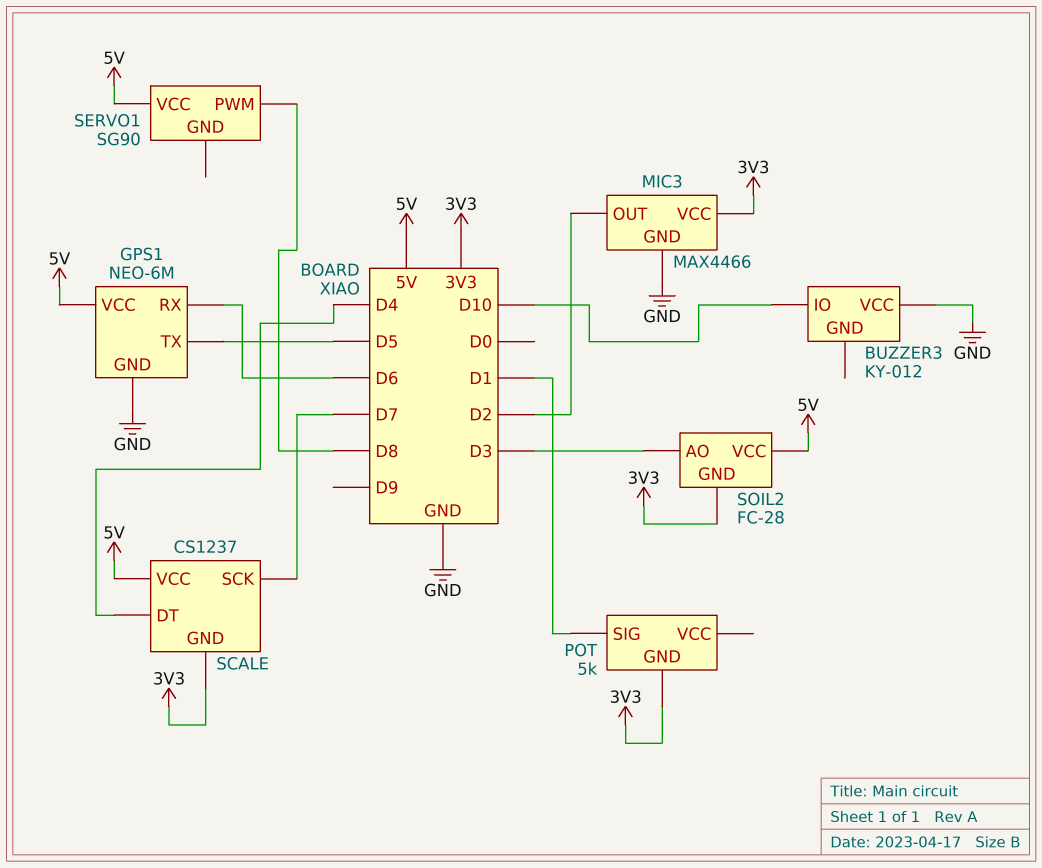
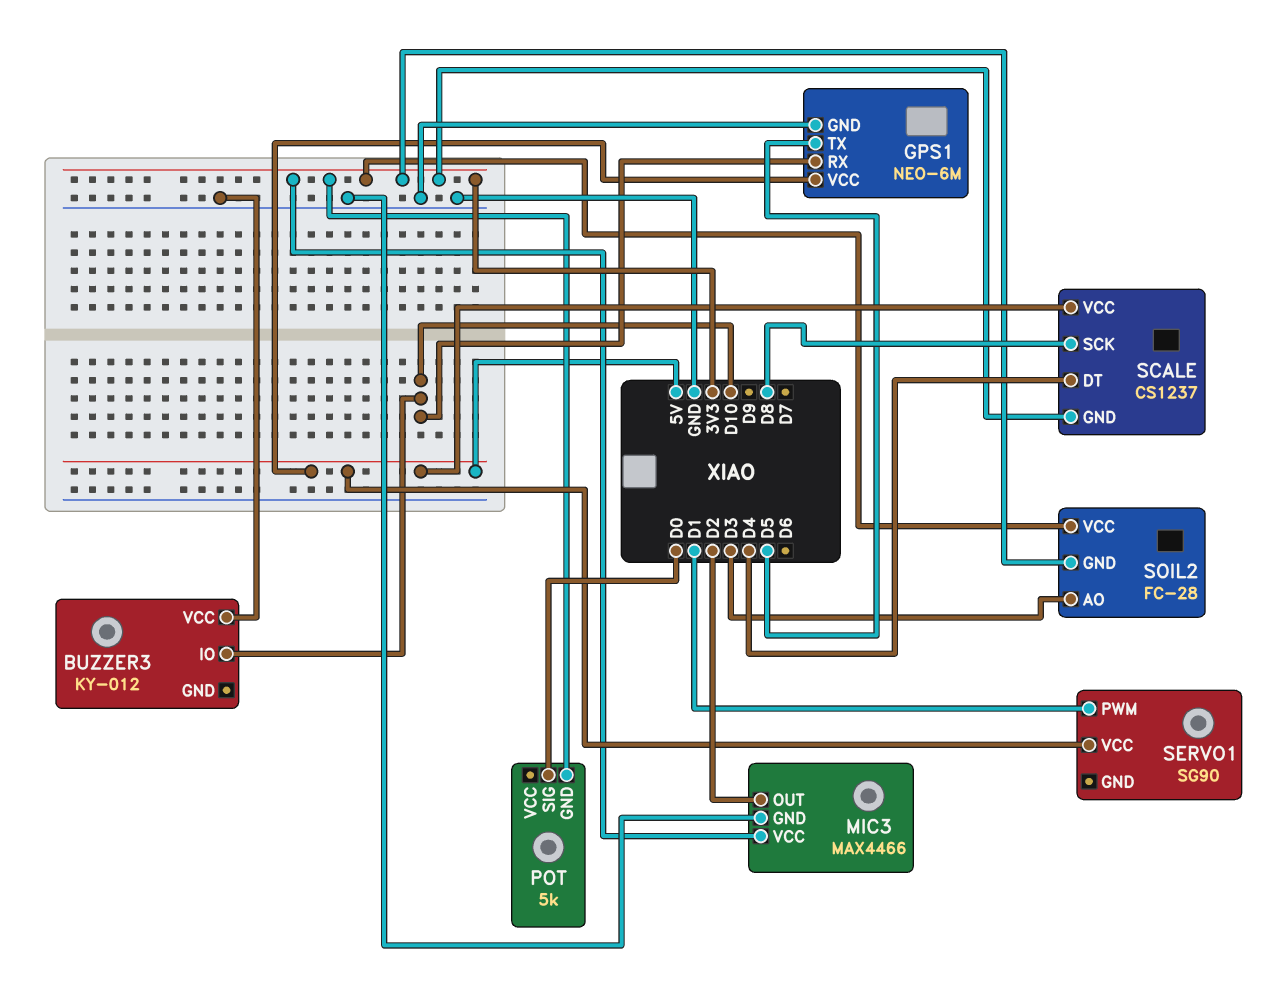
GPS1 pin RX: D6 -> D10
POT pin SIG: D1 -> D0
SCALE pin SCK: D7 -> D8
SERVO1 pin PWM: D8 -> D1
SOIL2 pin VCC: 5V -> 3V3

